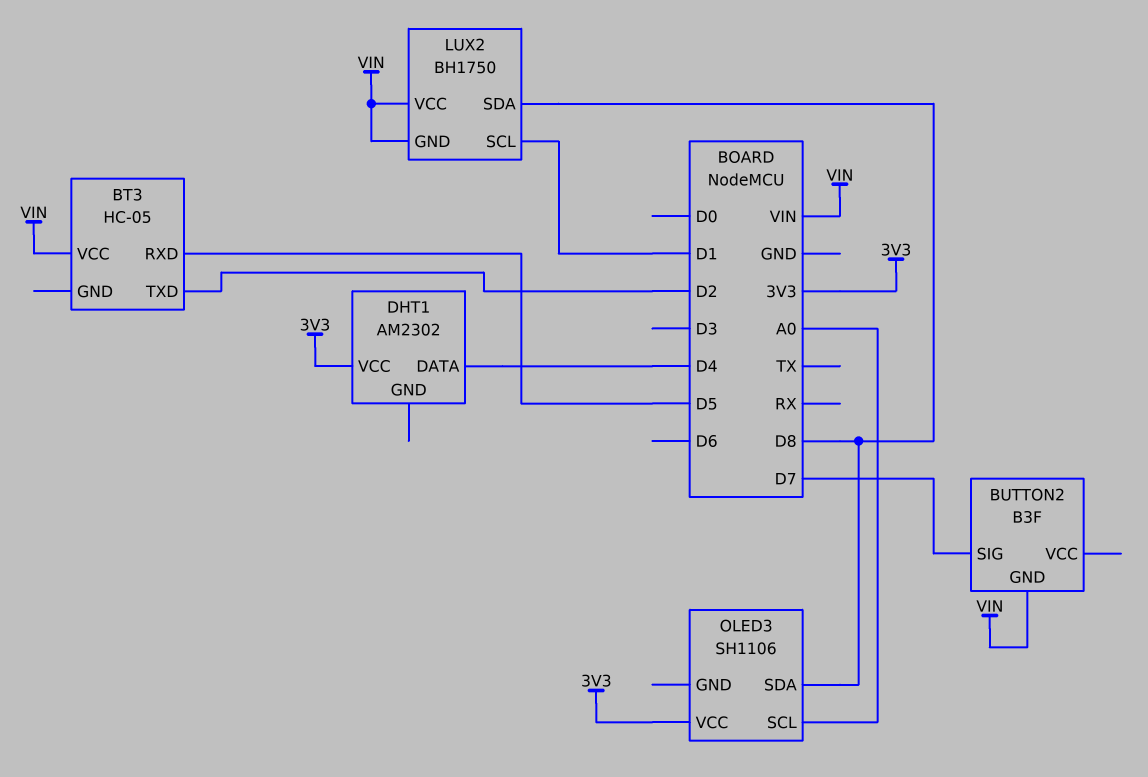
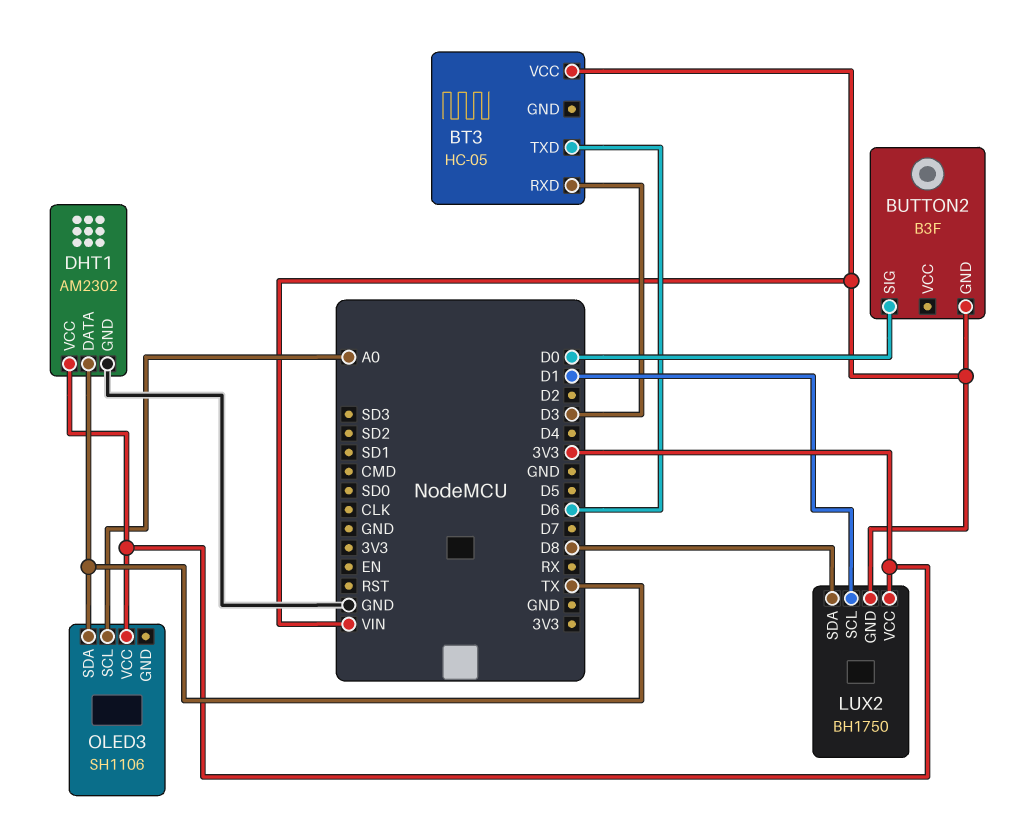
BT3 pin RXD: D5 -> D3
BT3 pin TXD: D2 -> D6
BUTTON2 pin SIG: D7 -> D0
DHT1 pin DATA: D4 -> TX
DHT1 pin GND: none -> GND
LUX2 pin VCC: VIN -> 3V3
OLED3 pin SDA: D8 -> TX

